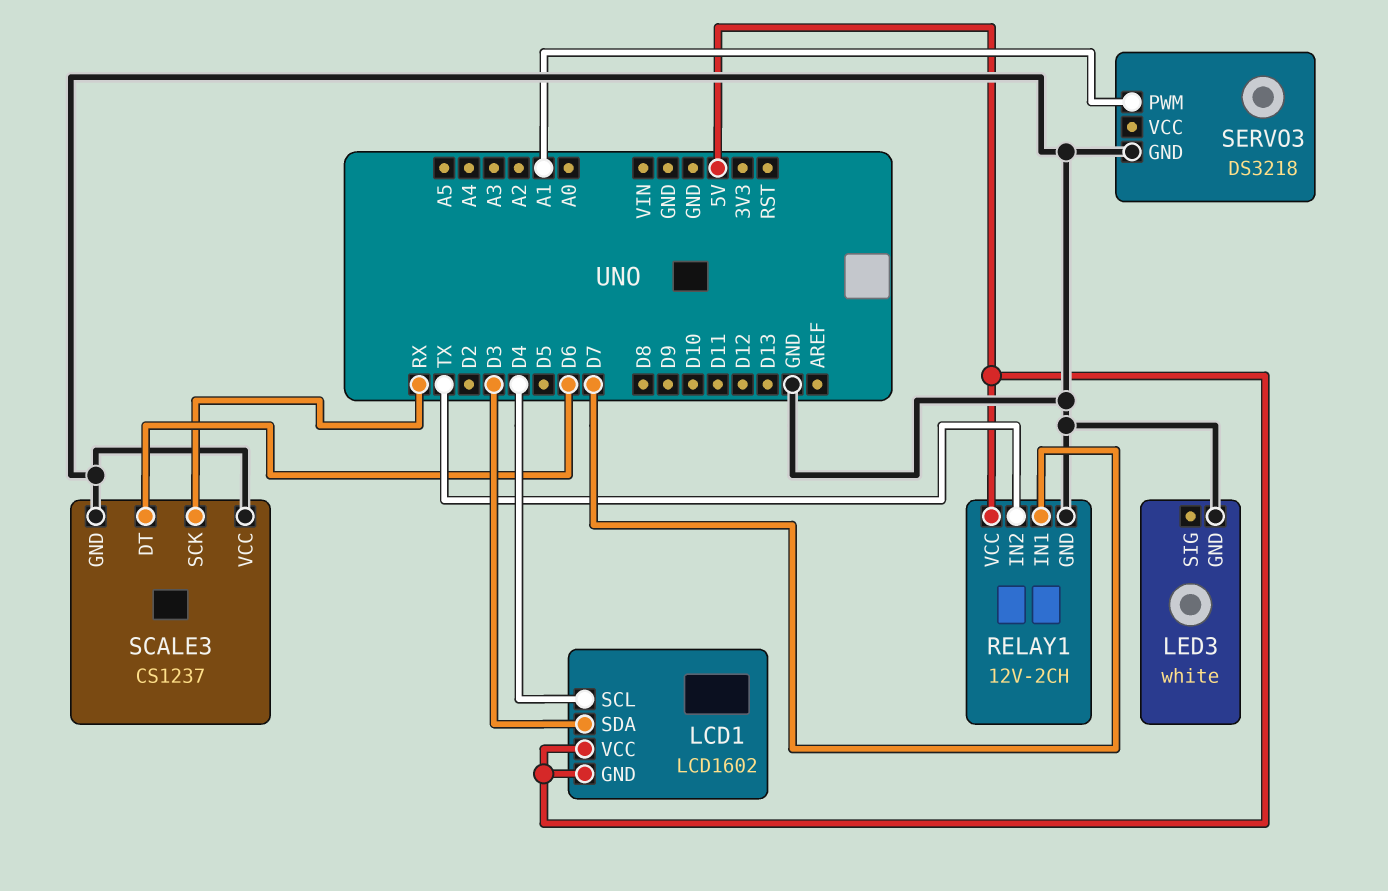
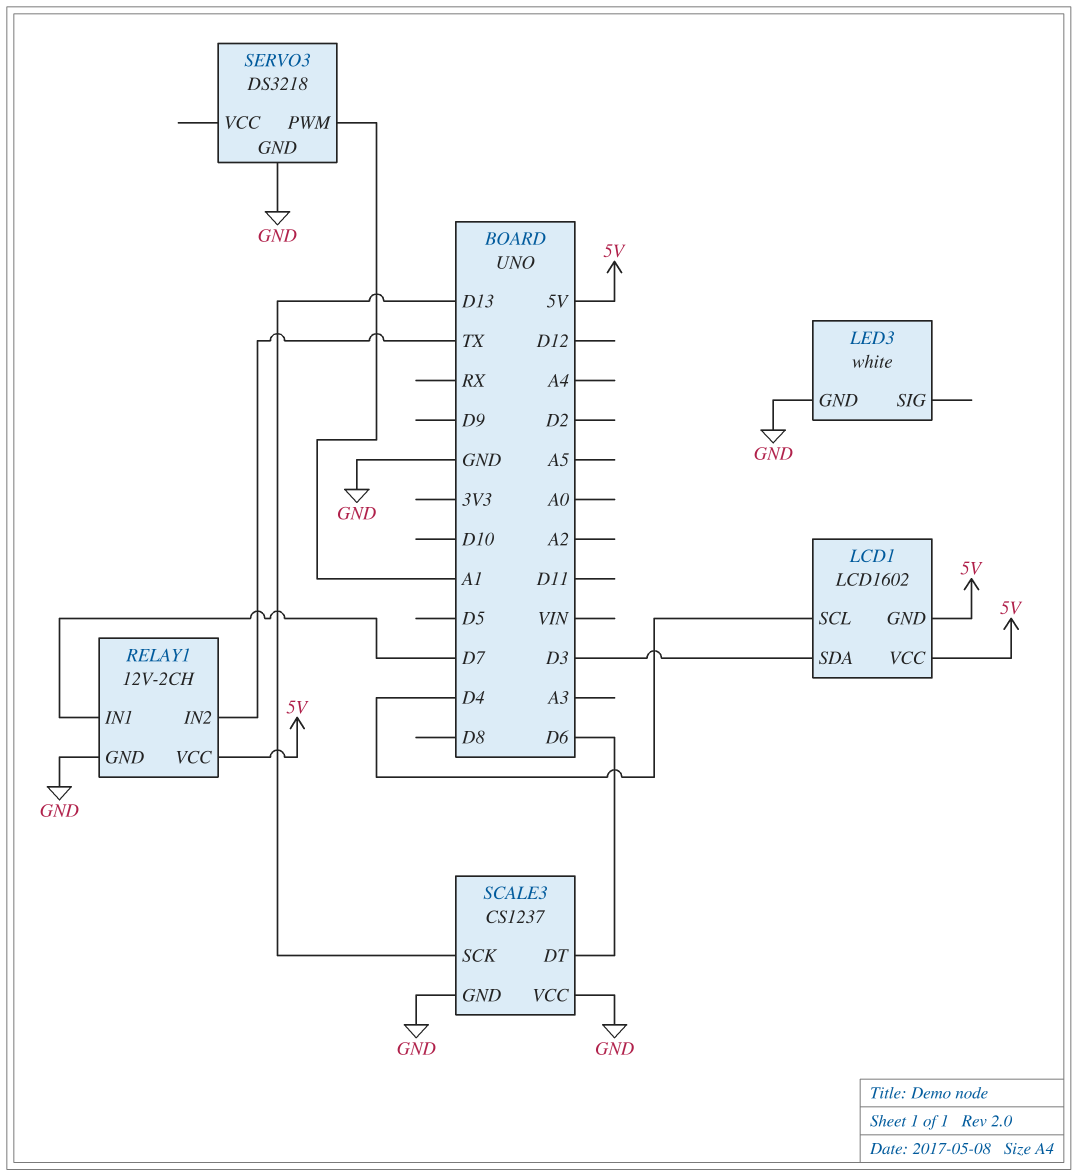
SCALE3 pin SCK: RX -> D13

